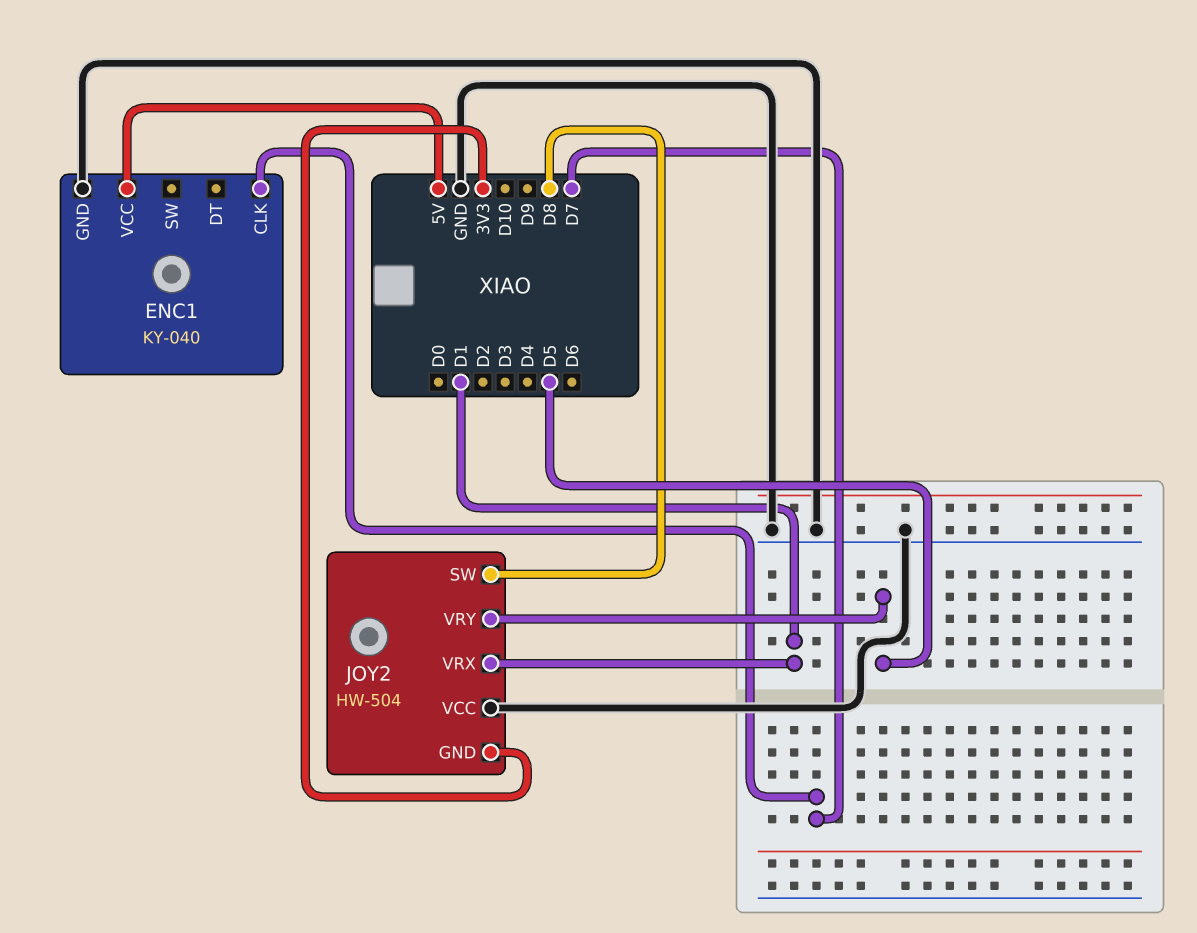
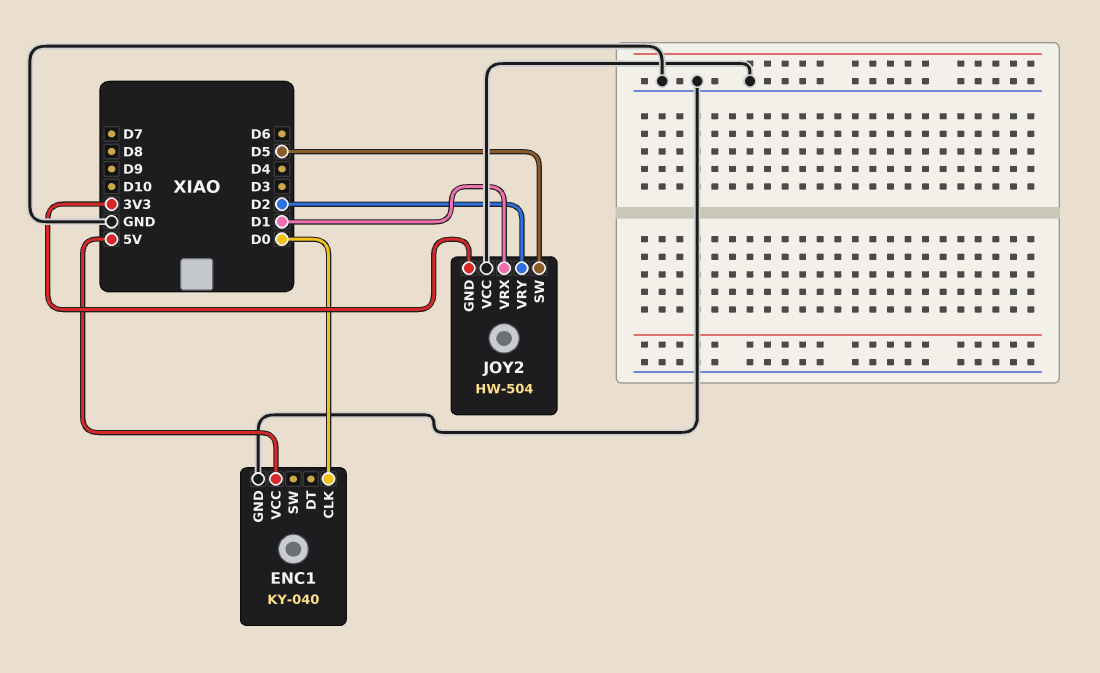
ENC1 pin CLK: D7 -> D0
JOY2 pin SW: D8 -> D5
JOY2 pin VRY: D5 -> D2

